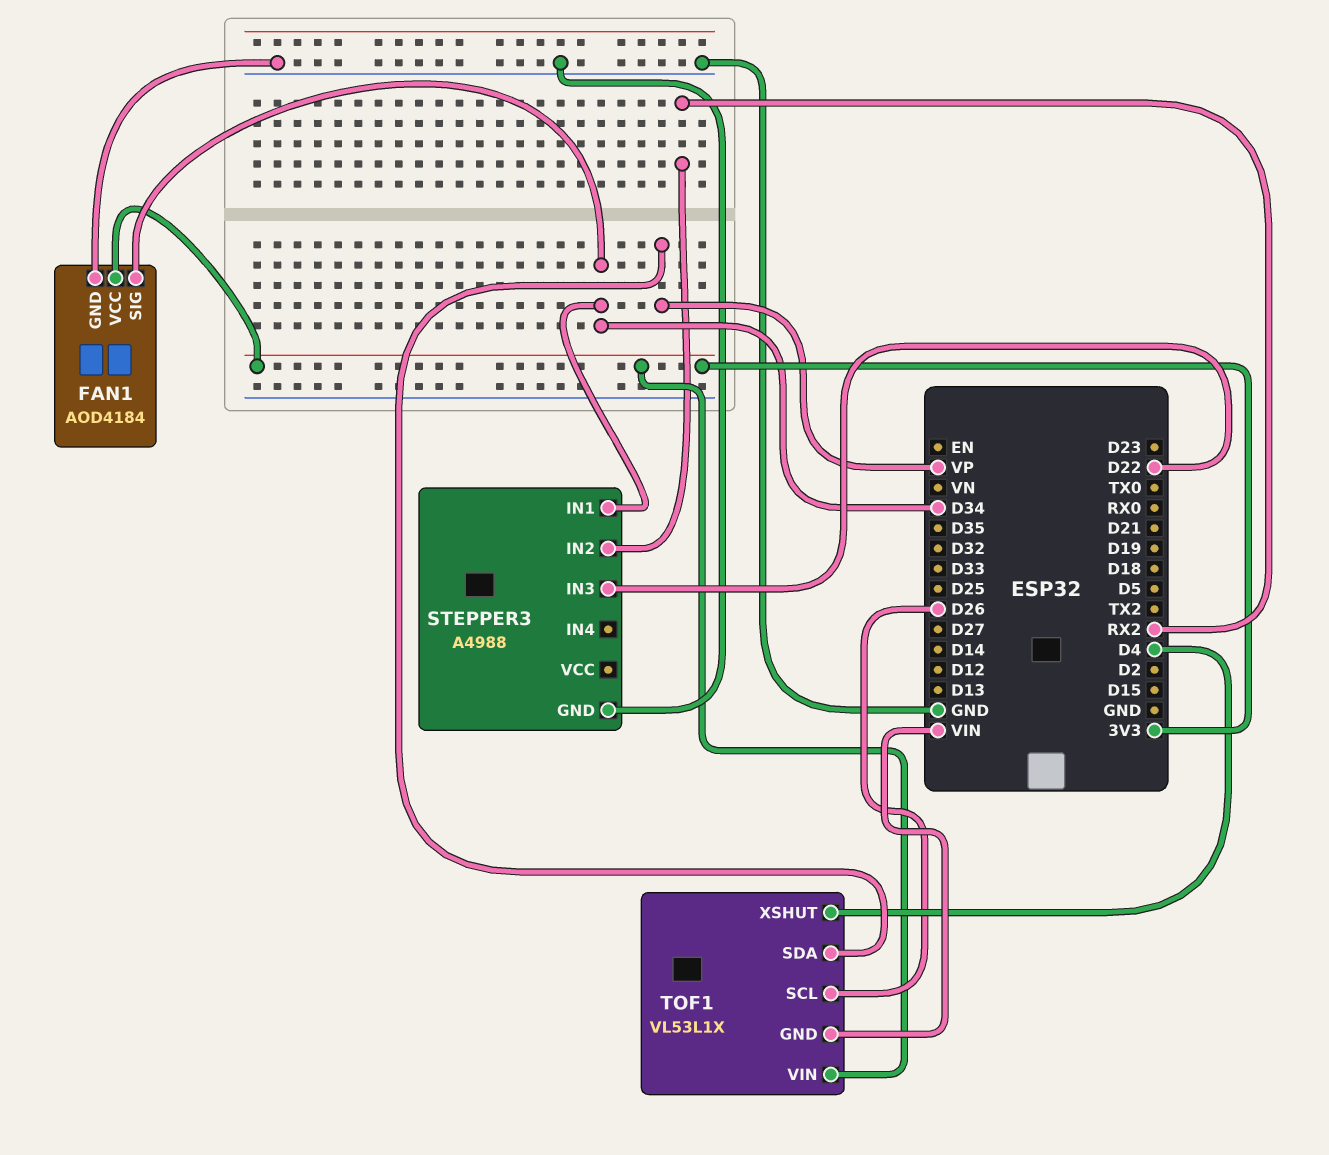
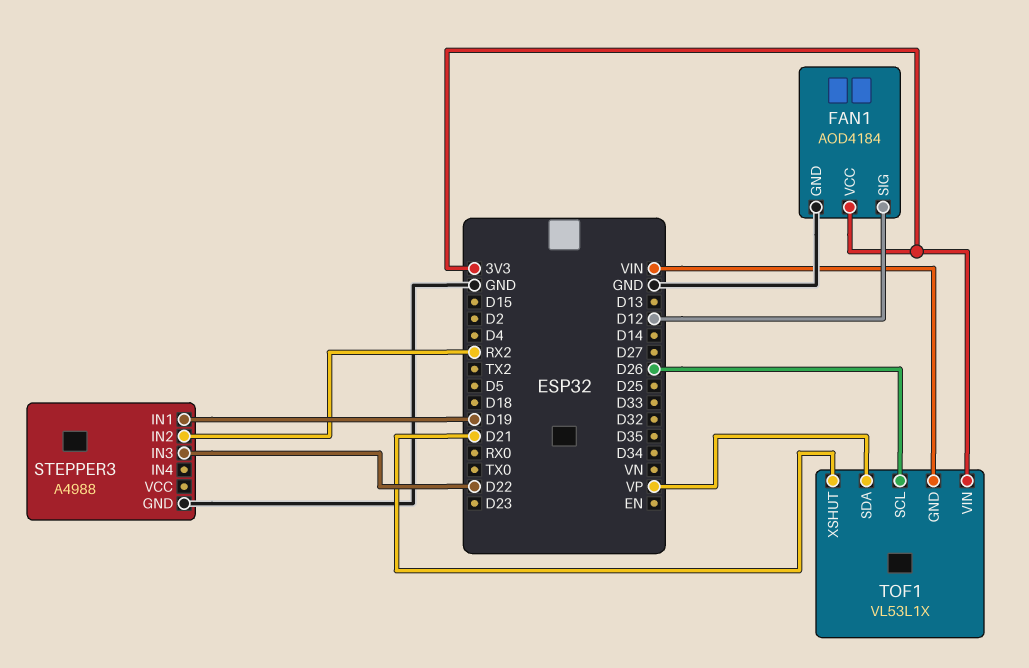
FAN1 pin SIG: D34 -> D12
STEPPER3 pin IN1: D34 -> D19
TOF1 pin XSHUT: D4 -> D21

